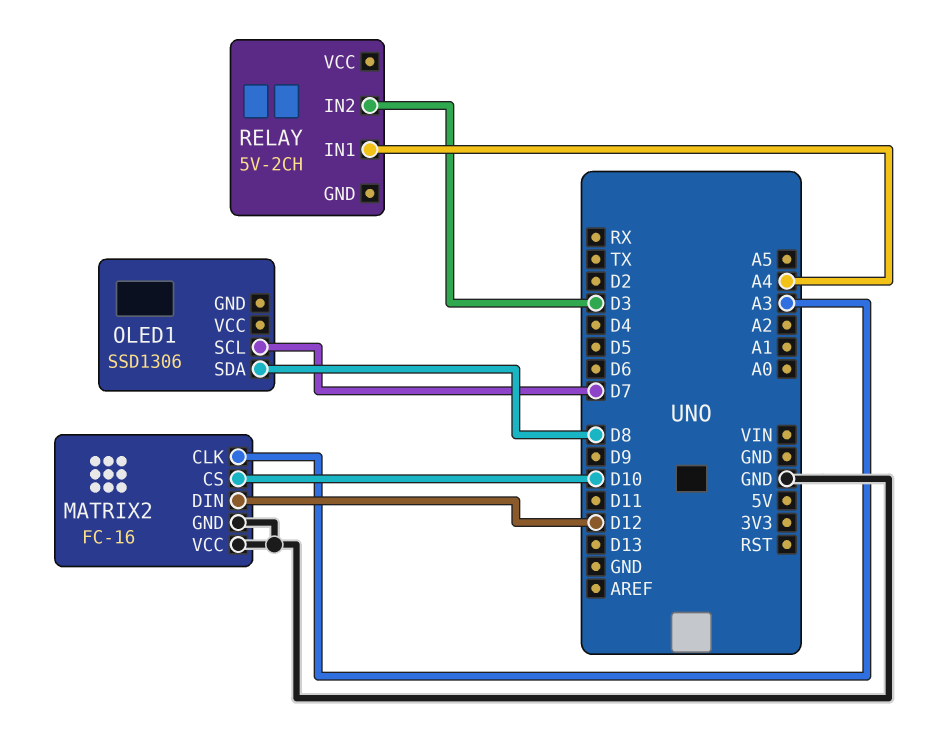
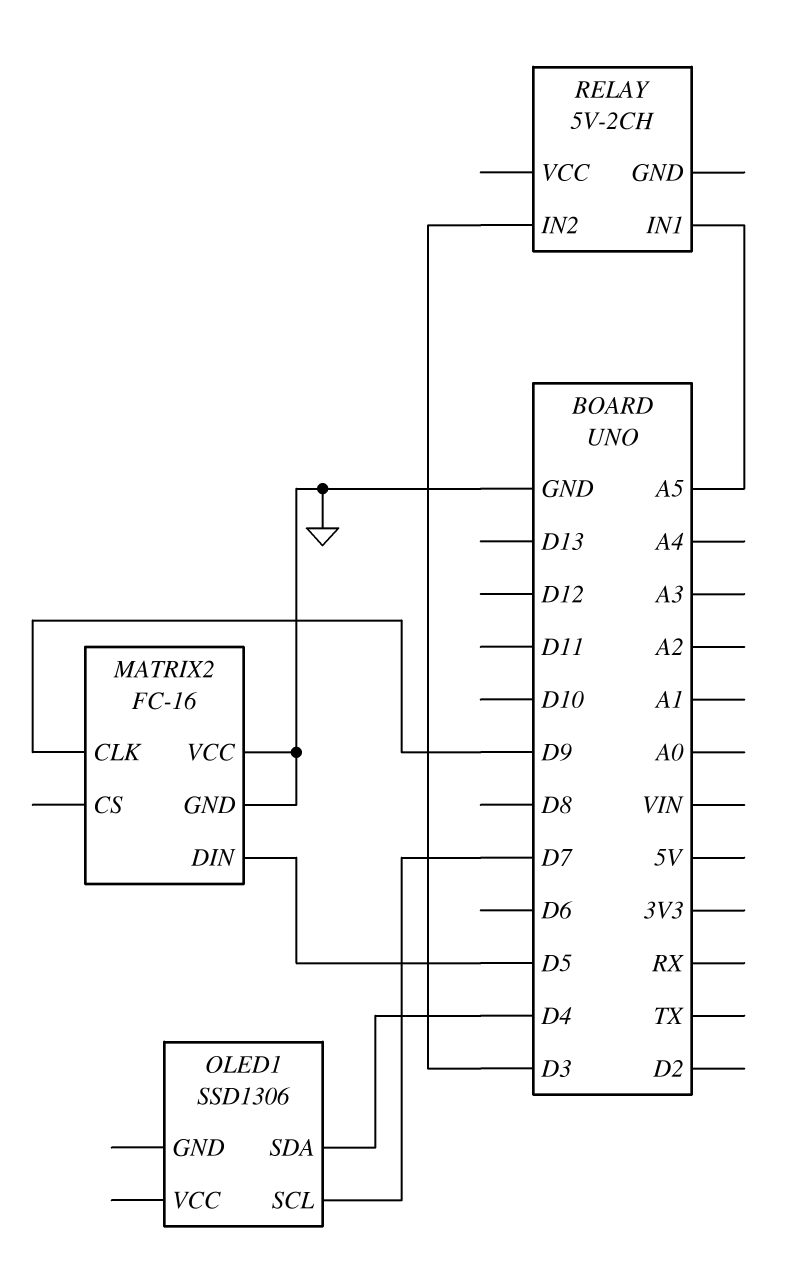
MATRIX2 pin CLK: A3 -> D9
MATRIX2 pin CS: D10 -> none
MATRIX2 pin DIN: D12 -> D5
OLED1 pin SDA: D8 -> D4
RELAY pin IN1: A4 -> A5

